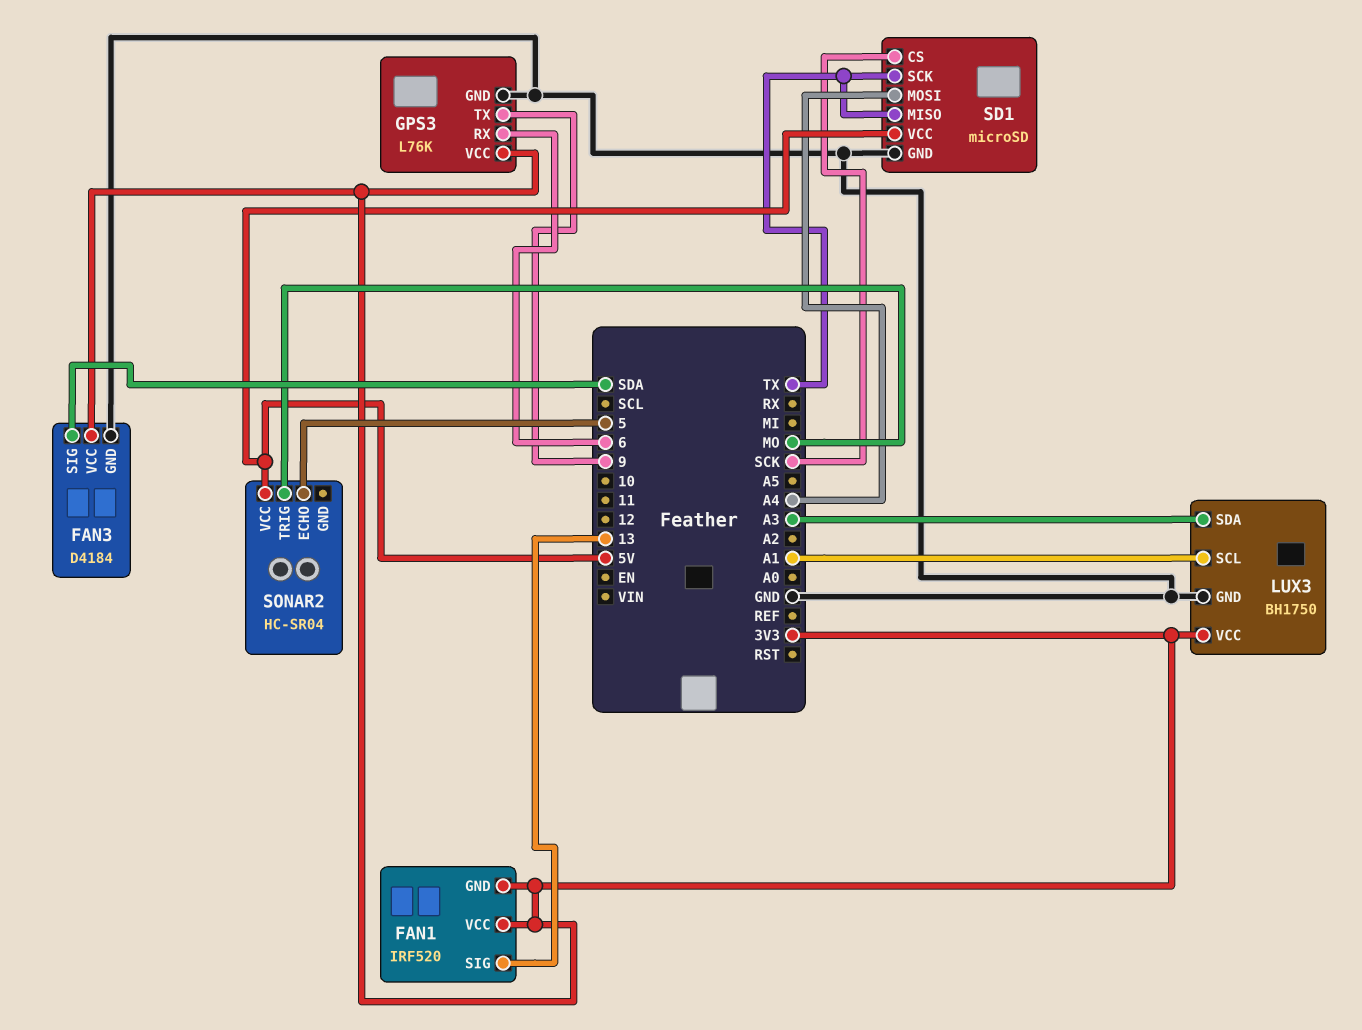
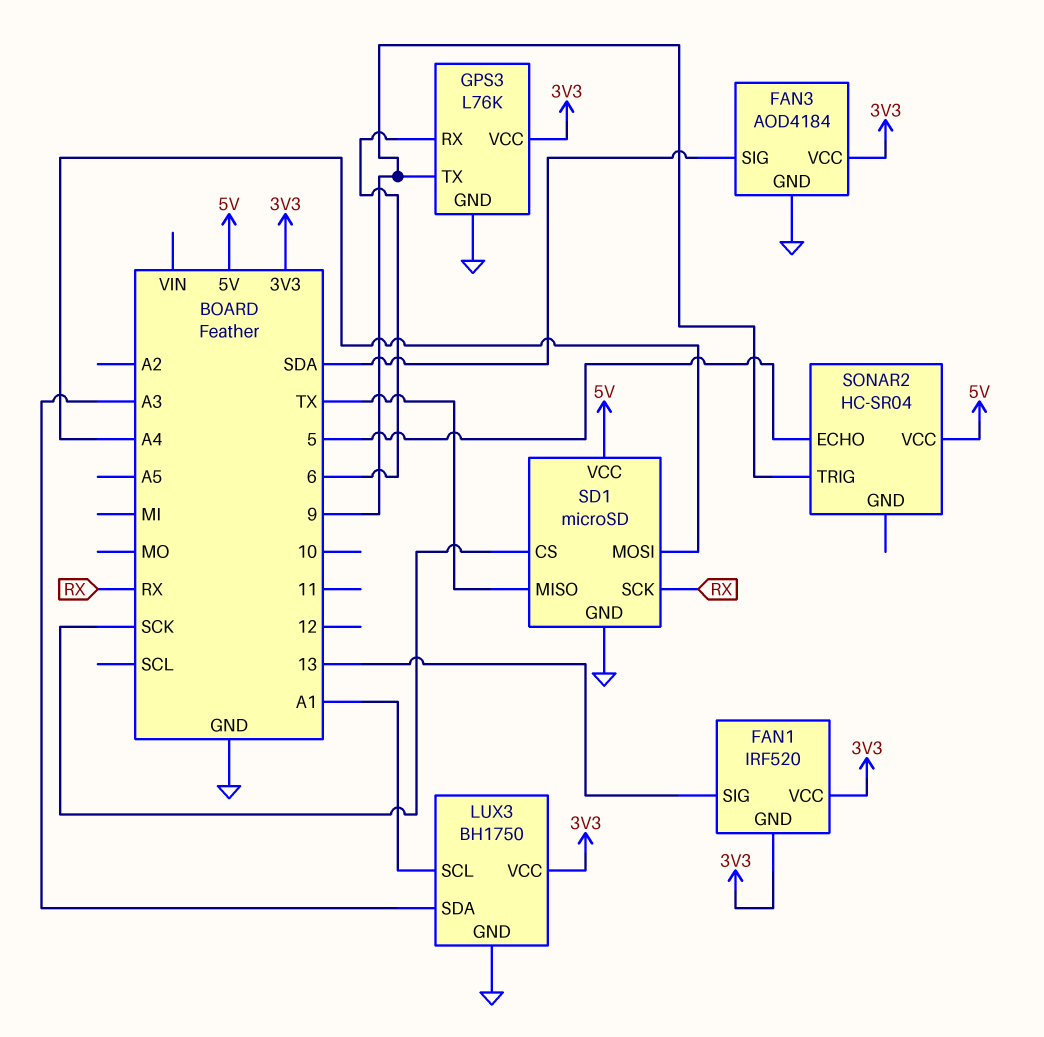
FAN3: D4184 -> AOD4184
SD1 pin SCK: TX -> RX
SONAR2 pin TRIG: MO -> 9

